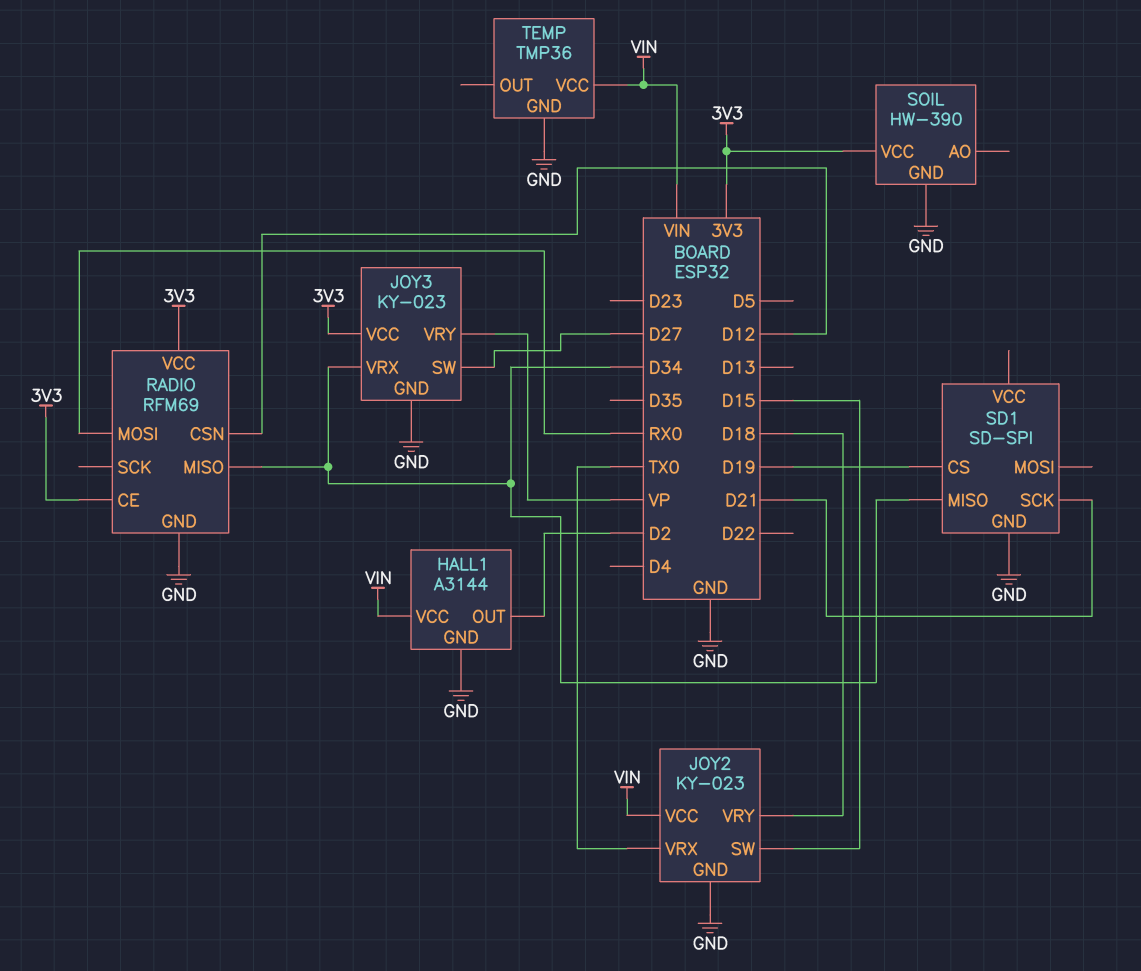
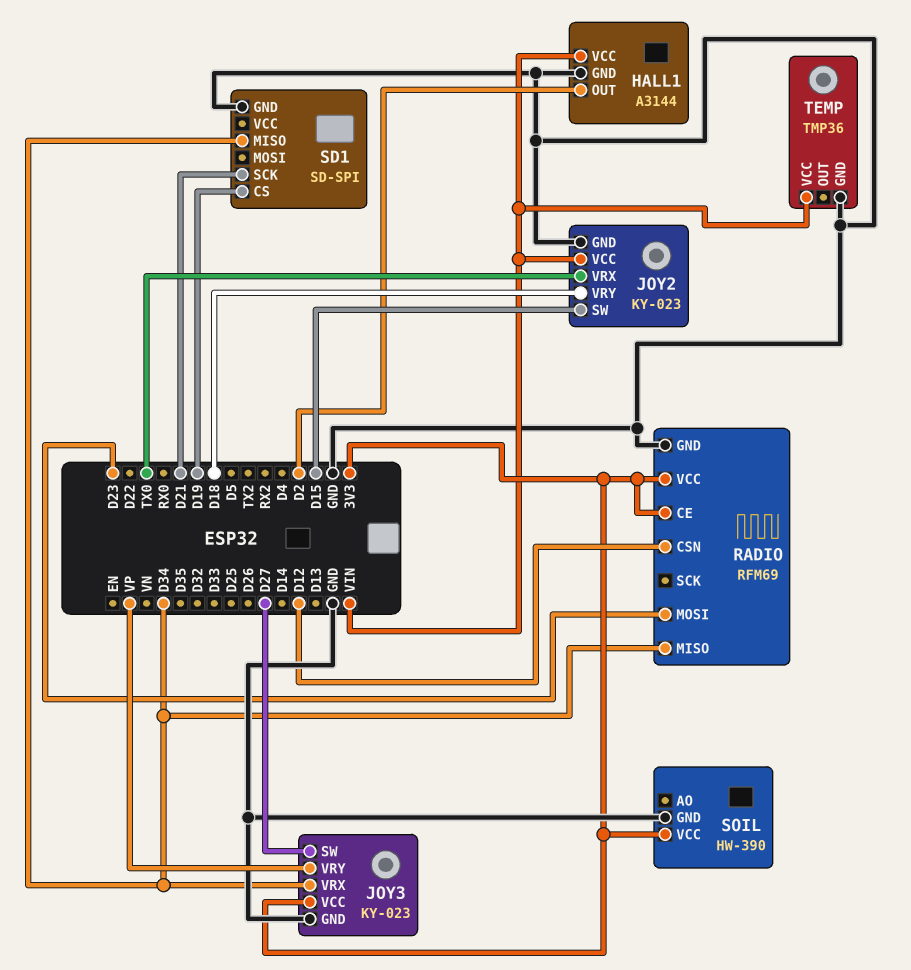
RADIO pin MOSI: RX0 -> D23

